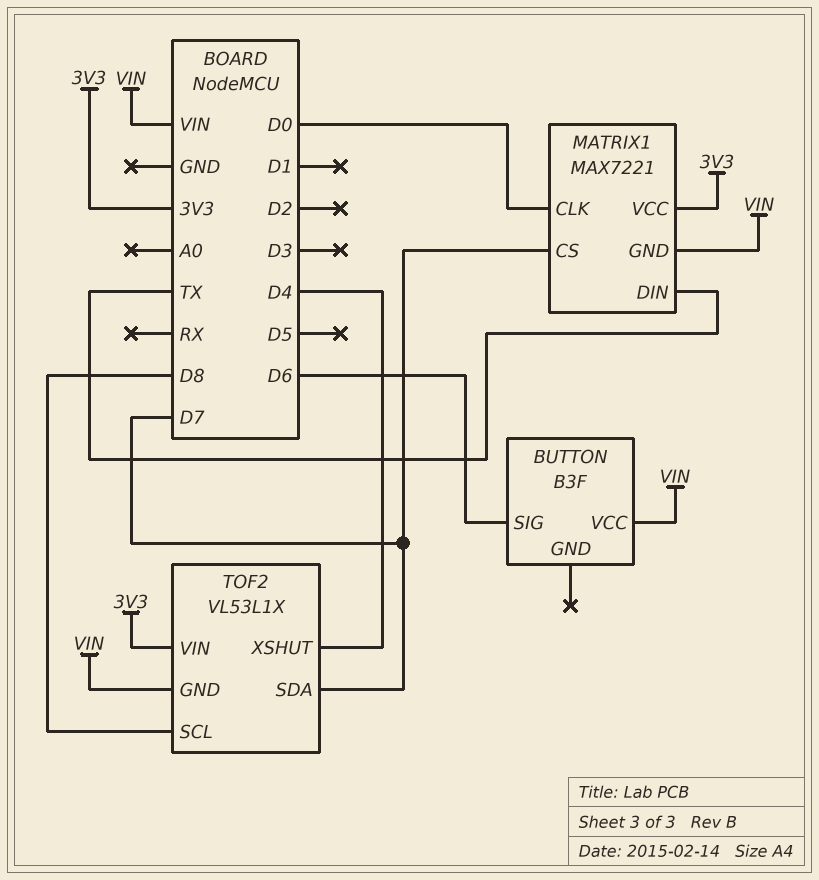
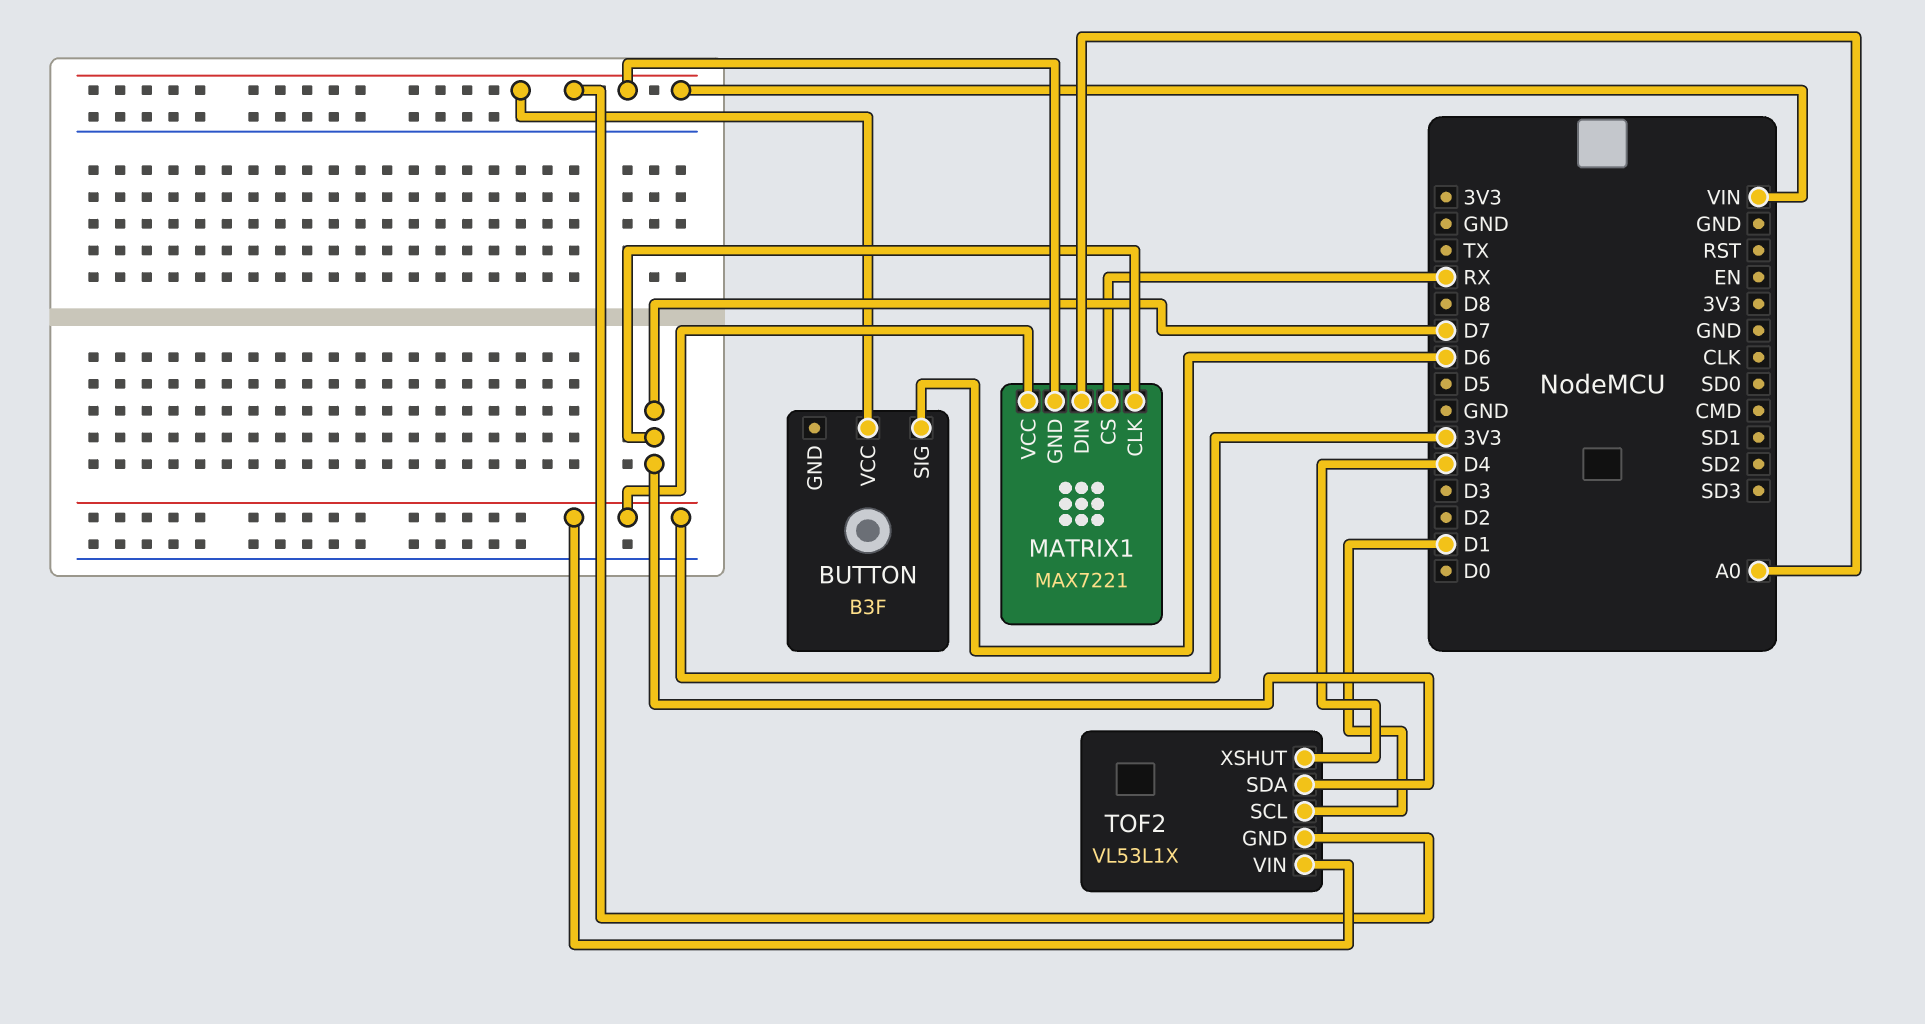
MATRIX1 pin CLK: D0 -> D7
MATRIX1 pin CS: D7 -> RX
MATRIX1 pin DIN: TX -> A0
TOF2 pin SCL: D8 -> D1

